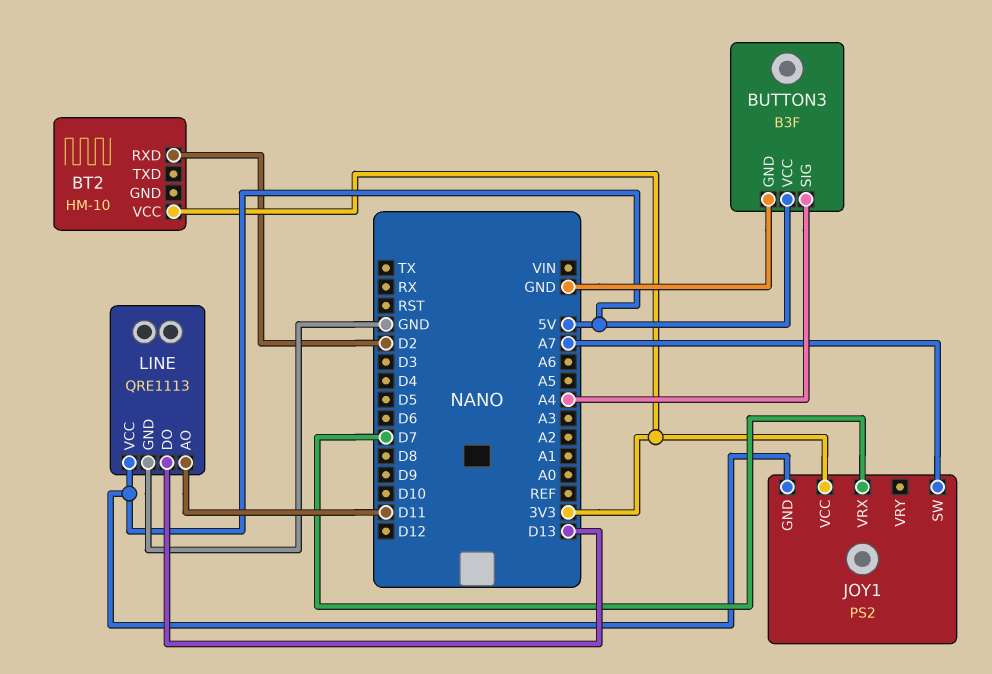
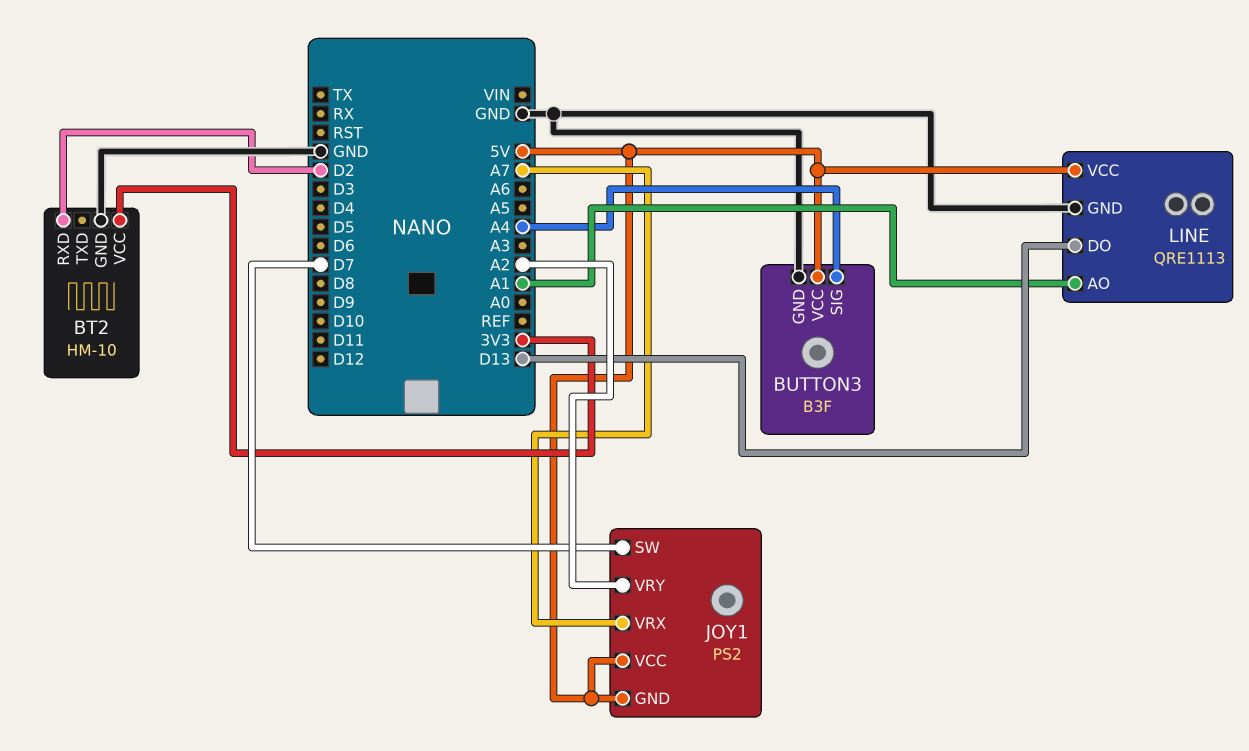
BT2 pin GND: none -> GND
JOY1 pin SW: A7 -> D7
JOY1 pin VCC: 3V3 -> 5V
JOY1 pin VRX: D7 -> A7
JOY1 pin VRY: none -> A2
LINE pin AO: D11 -> A1

